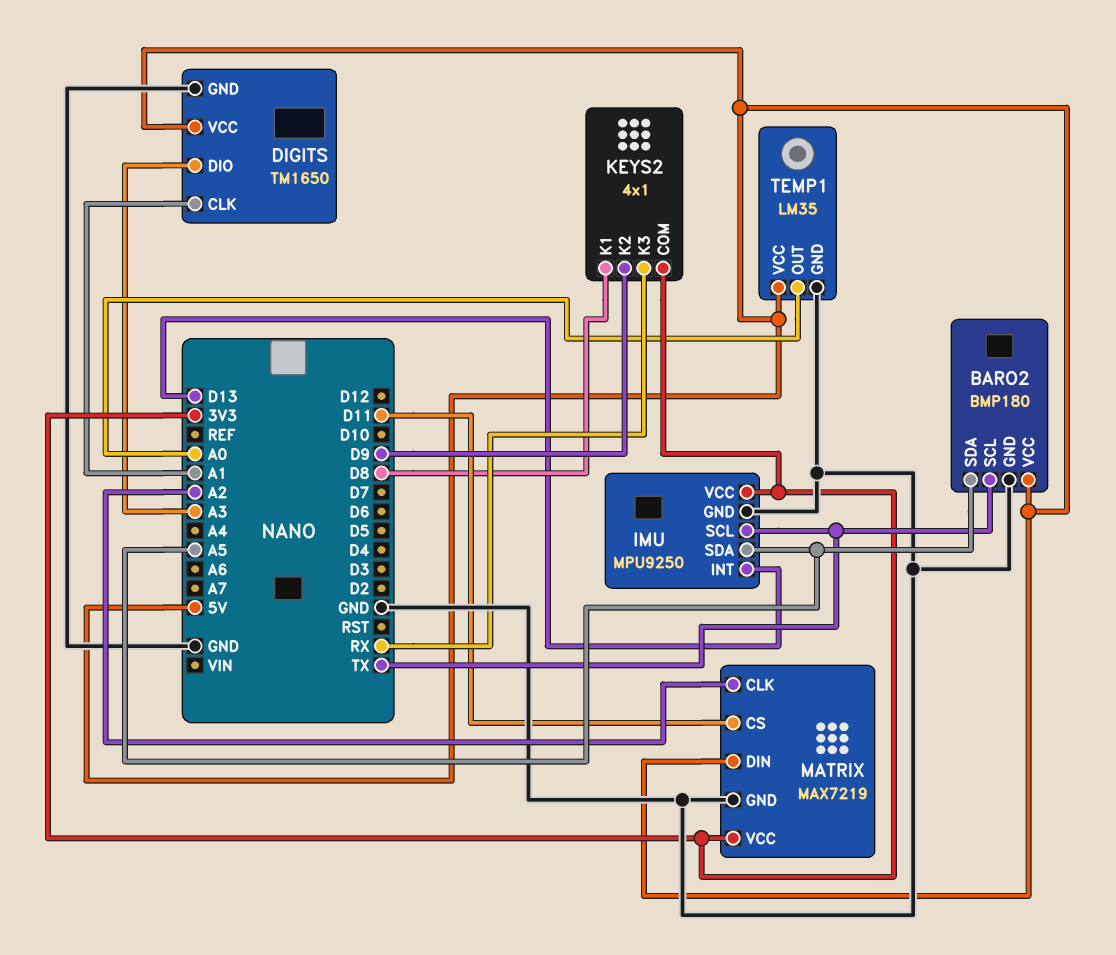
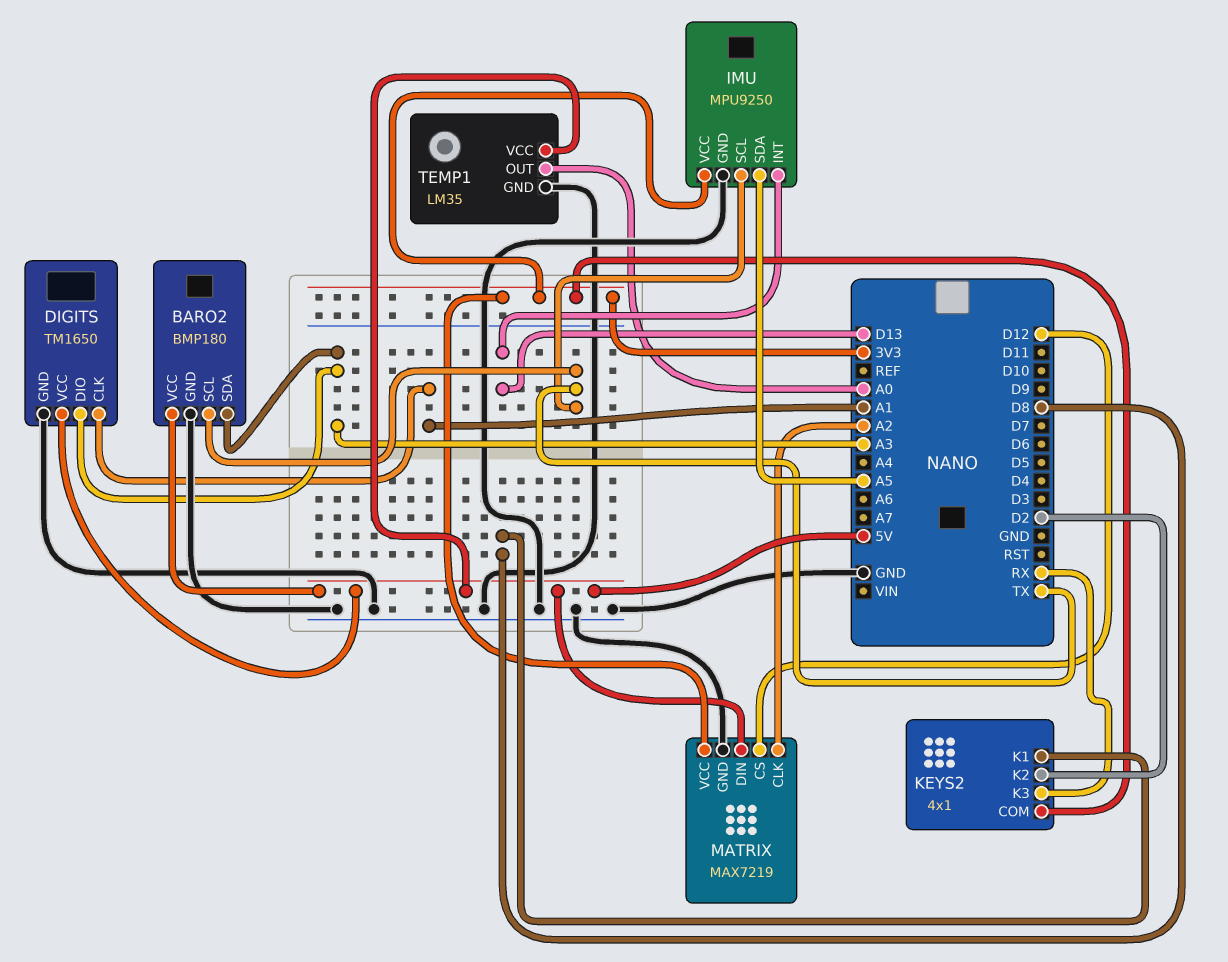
BARO2 pin SDA: A5 -> A3
KEYS2 pin K2: D9 -> D2
MATRIX pin CS: D11 -> D12

